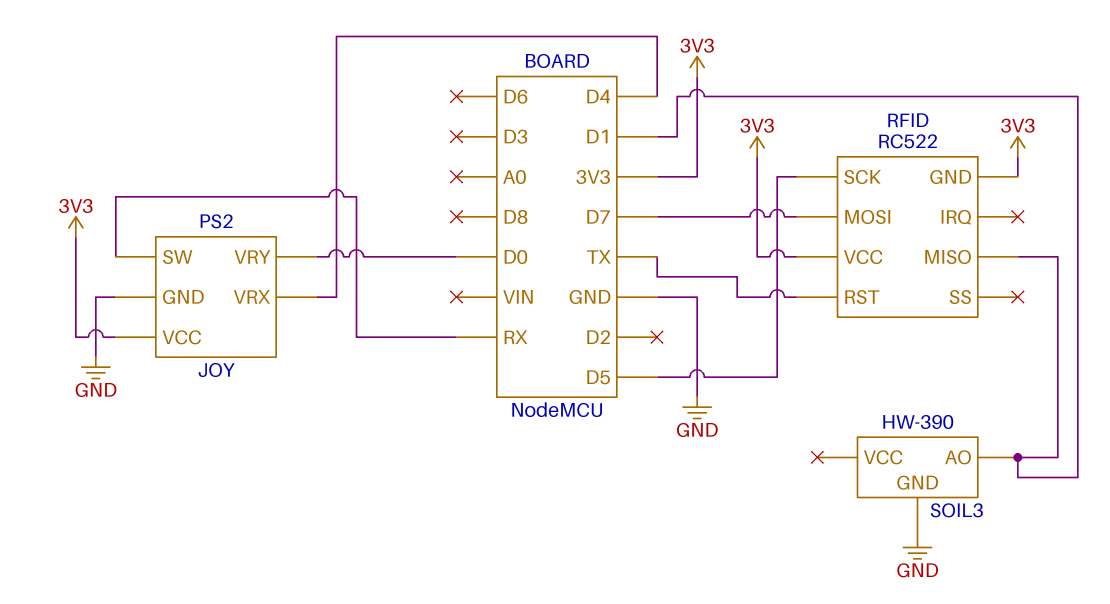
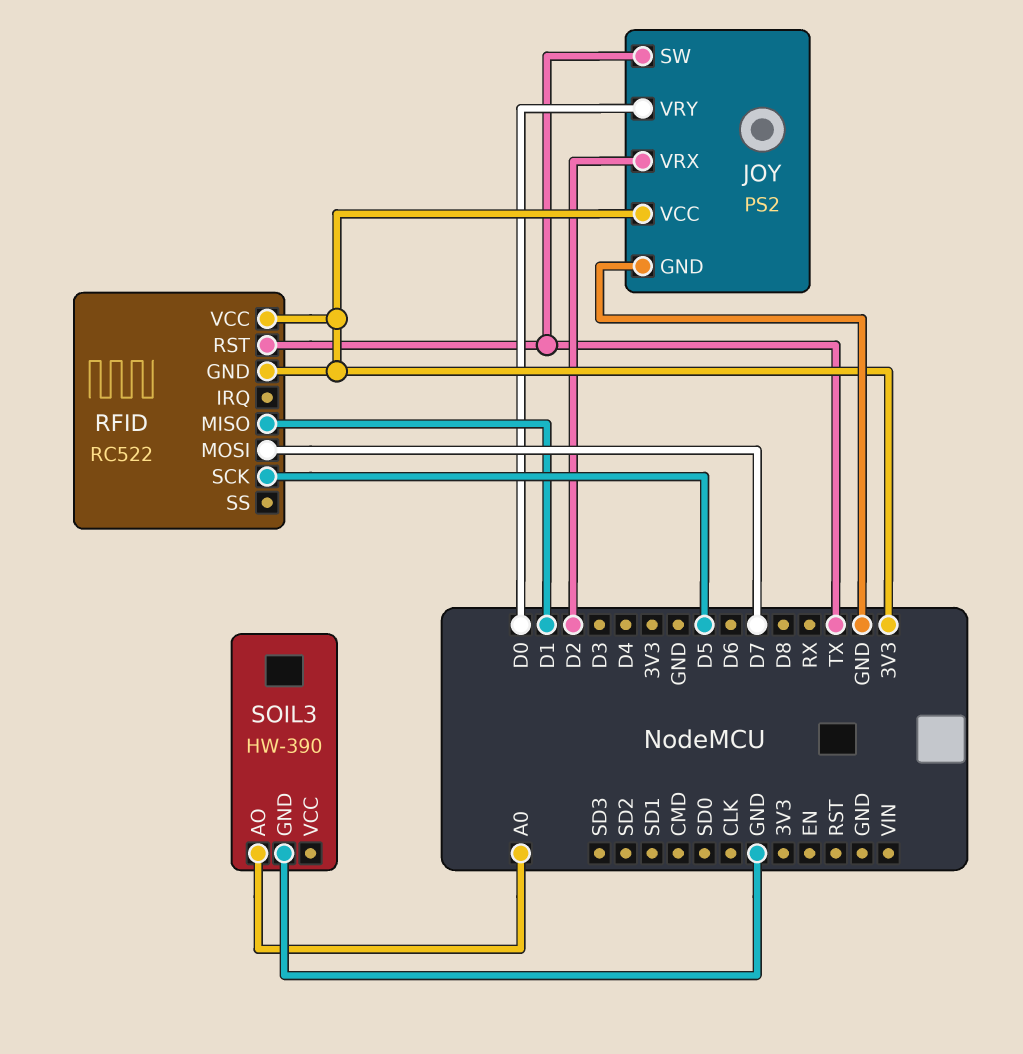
JOY pin SW: RX -> TX
JOY pin VRX: D4 -> D2
SOIL3 pin AO: D1 -> A0

